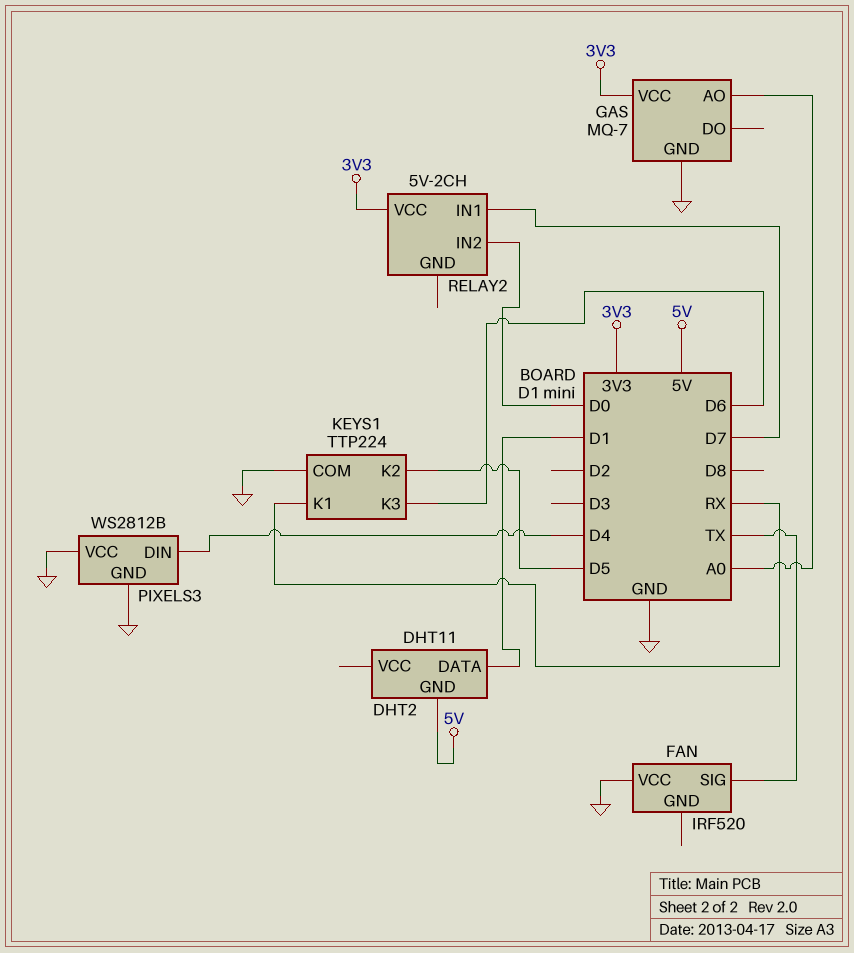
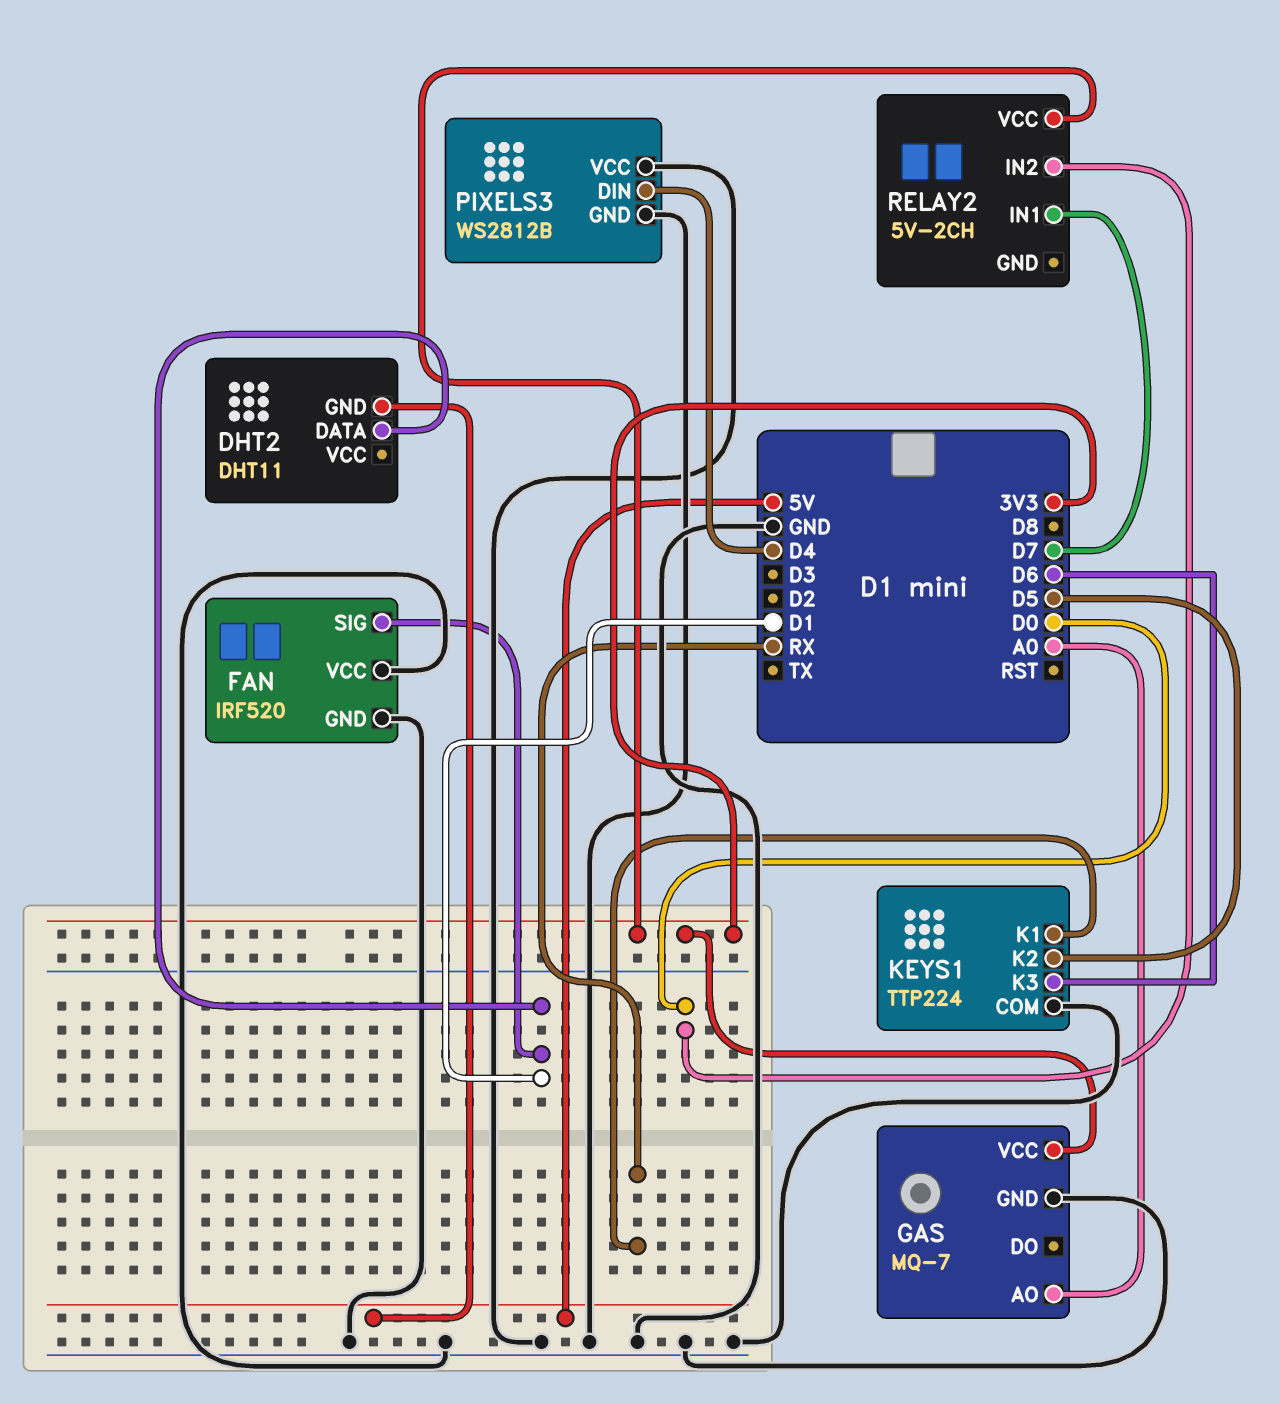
FAN pin GND: none -> GND
FAN pin SIG: TX -> D1

